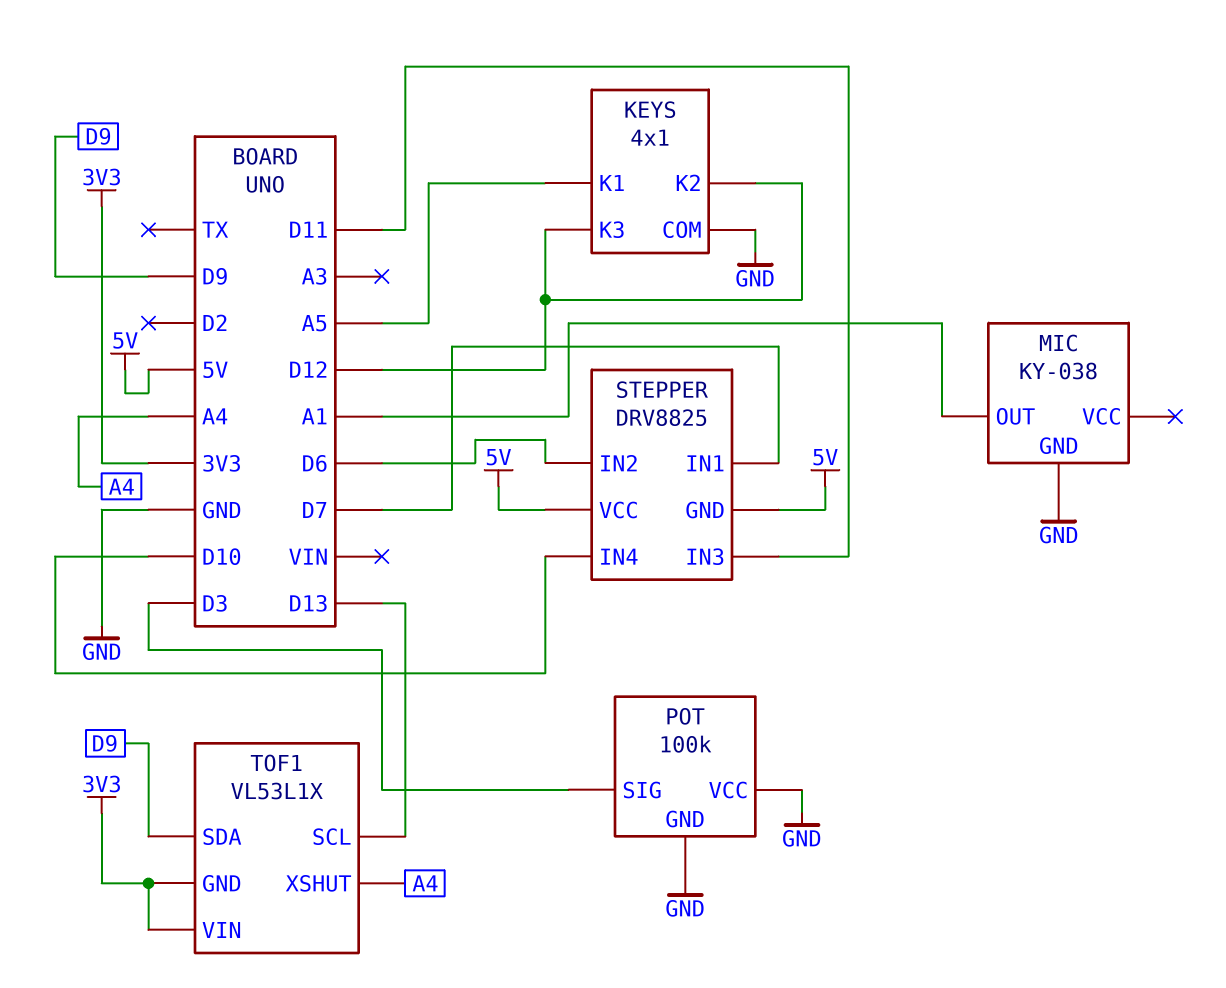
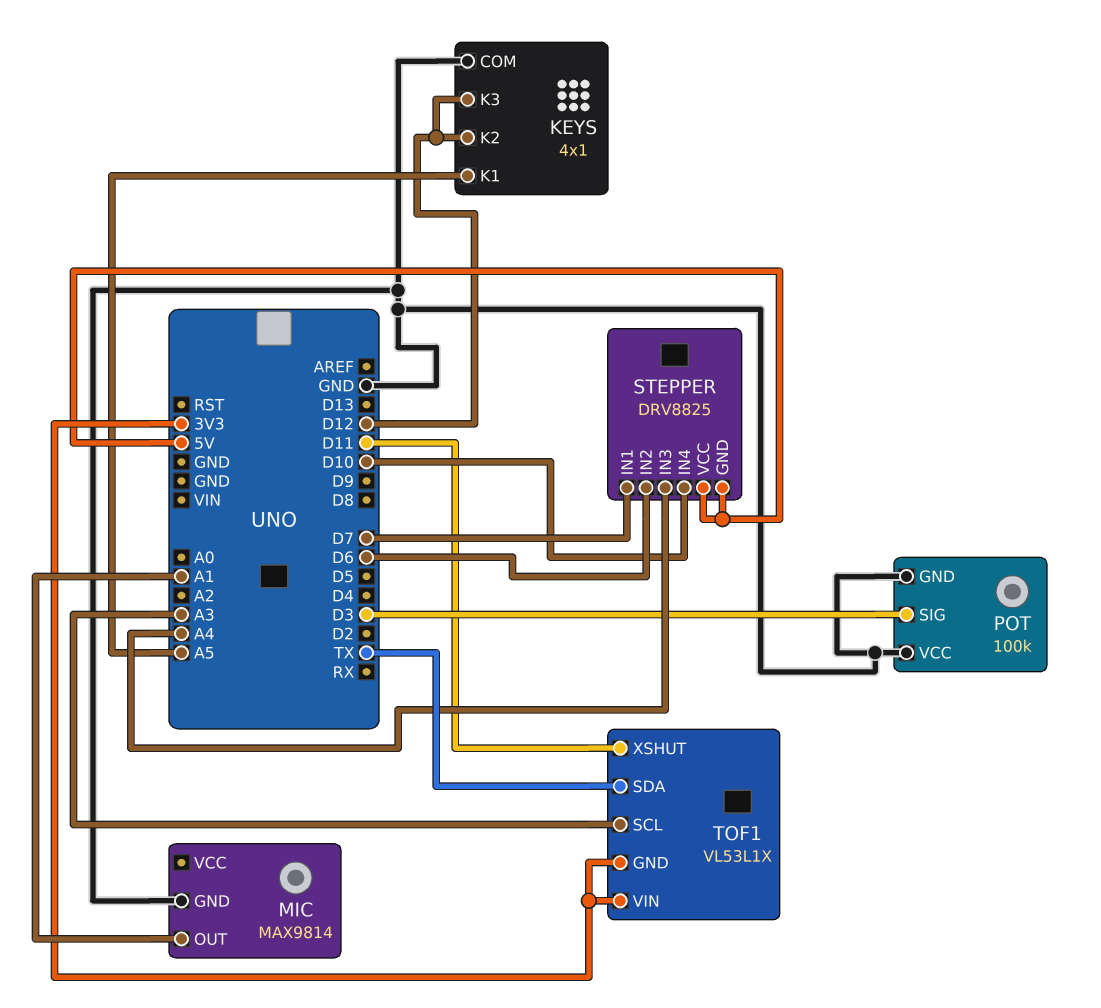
MIC: KY-038 -> MAX9814
STEPPER pin IN3: D11 -> A4
TOF1 pin SCL: D13 -> A3
TOF1 pin SDA: D9 -> TX
TOF1 pin XSHUT: A4 -> D11

